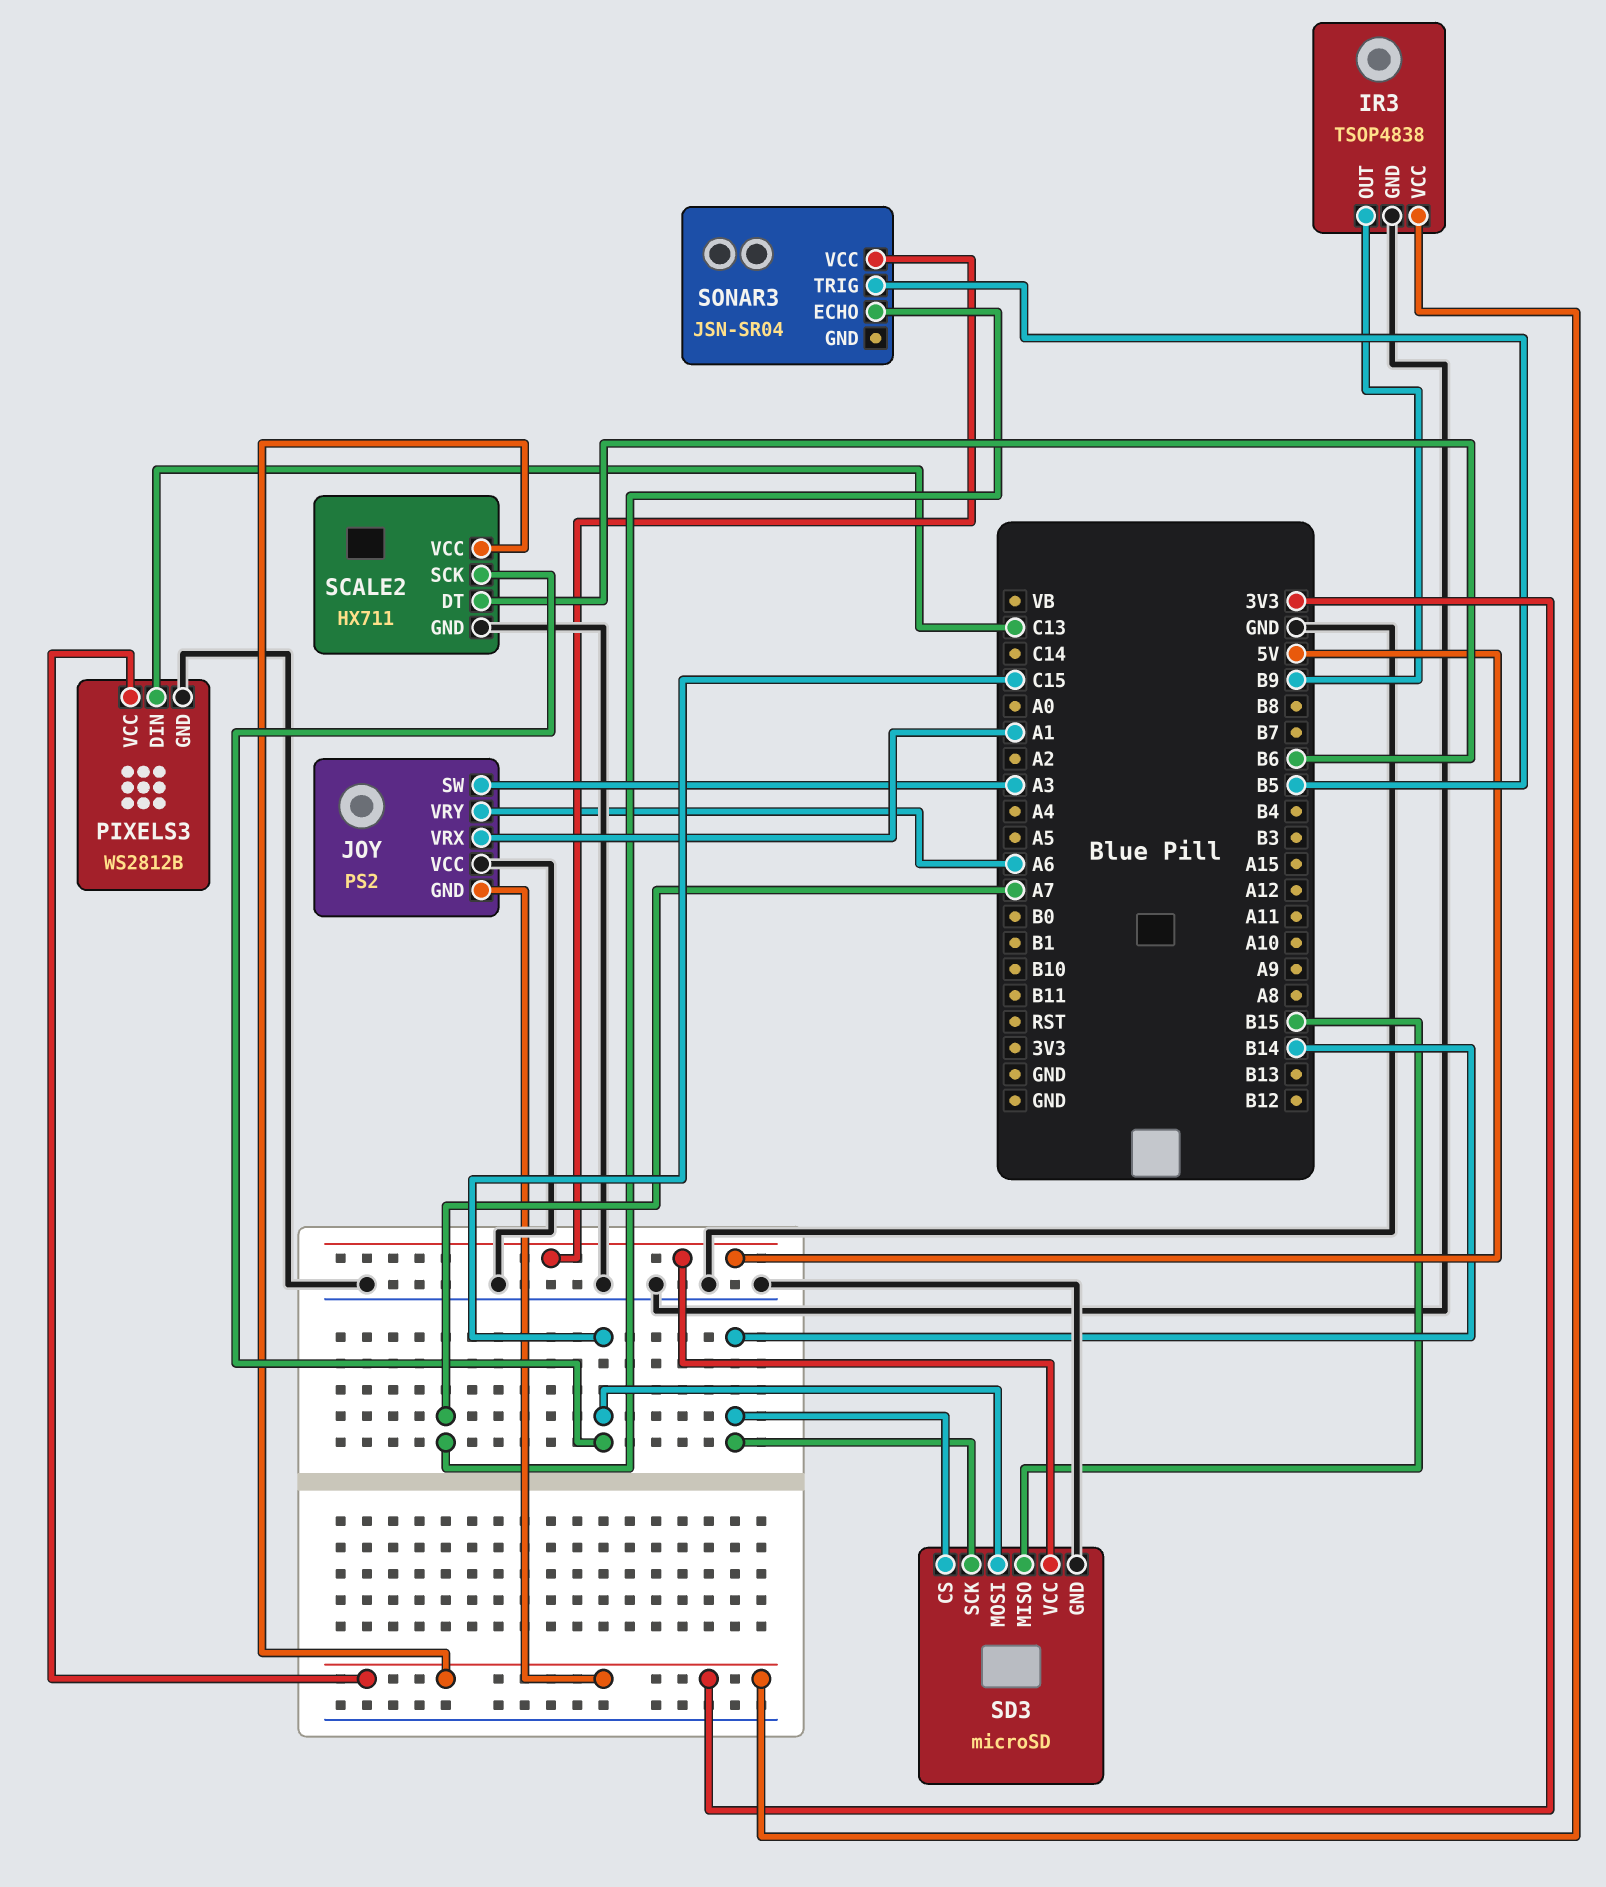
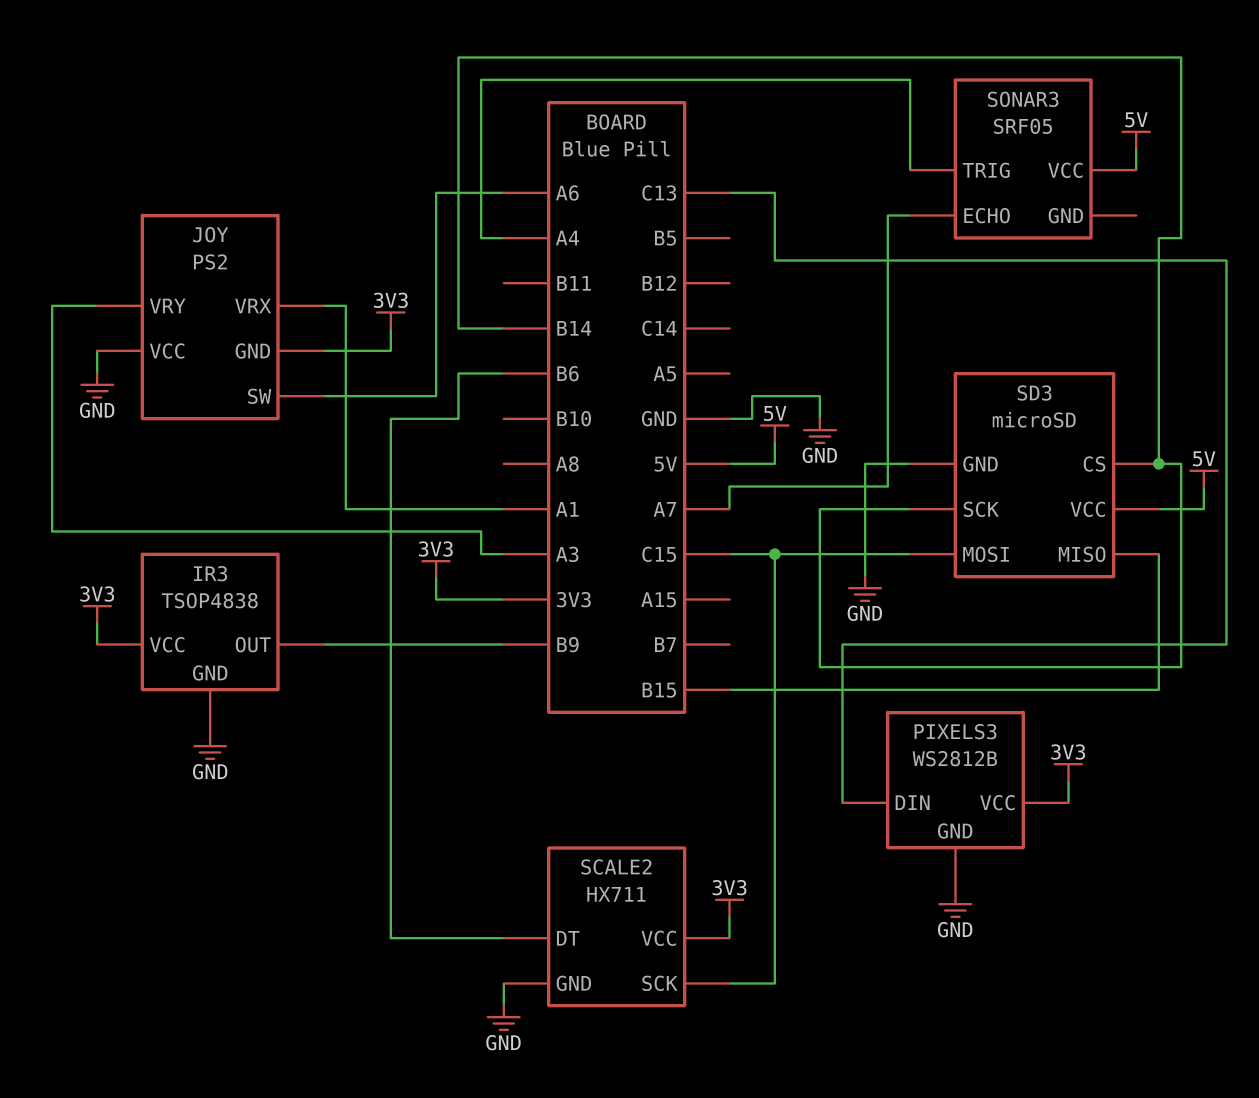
JOY pin SW: A3 -> A6
JOY pin VRY: A6 -> A3
SONAR3: JSN-SR04 -> SRF05
SONAR3 pin TRIG: B5 -> A4

